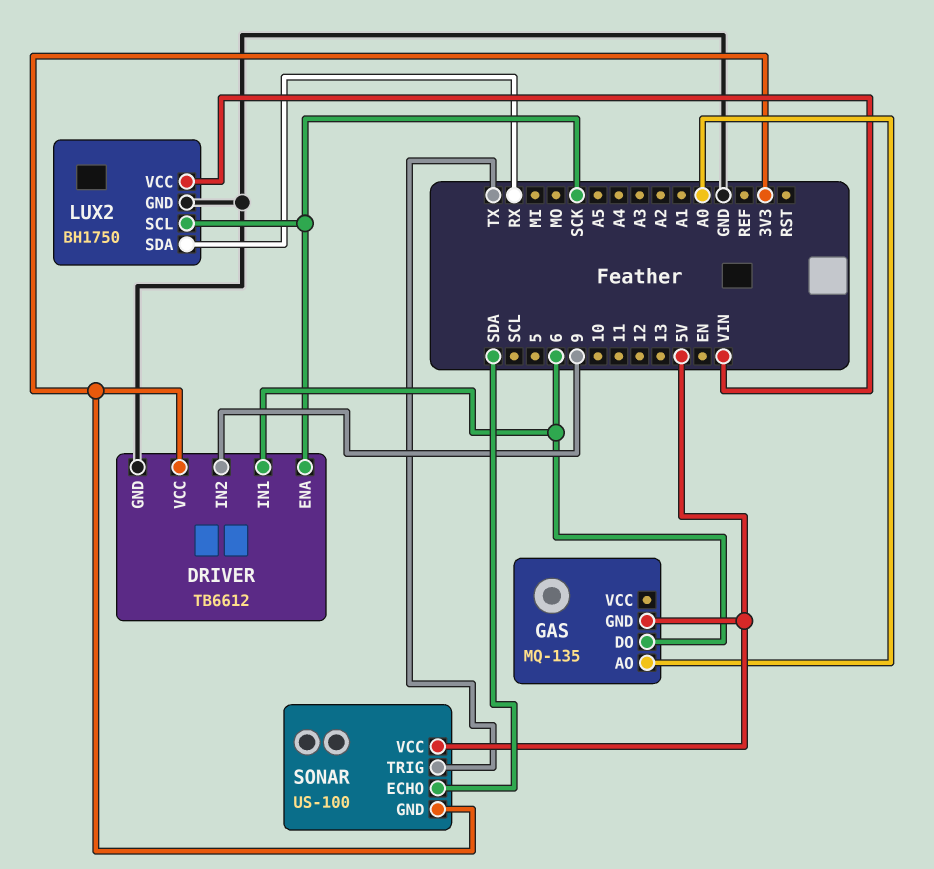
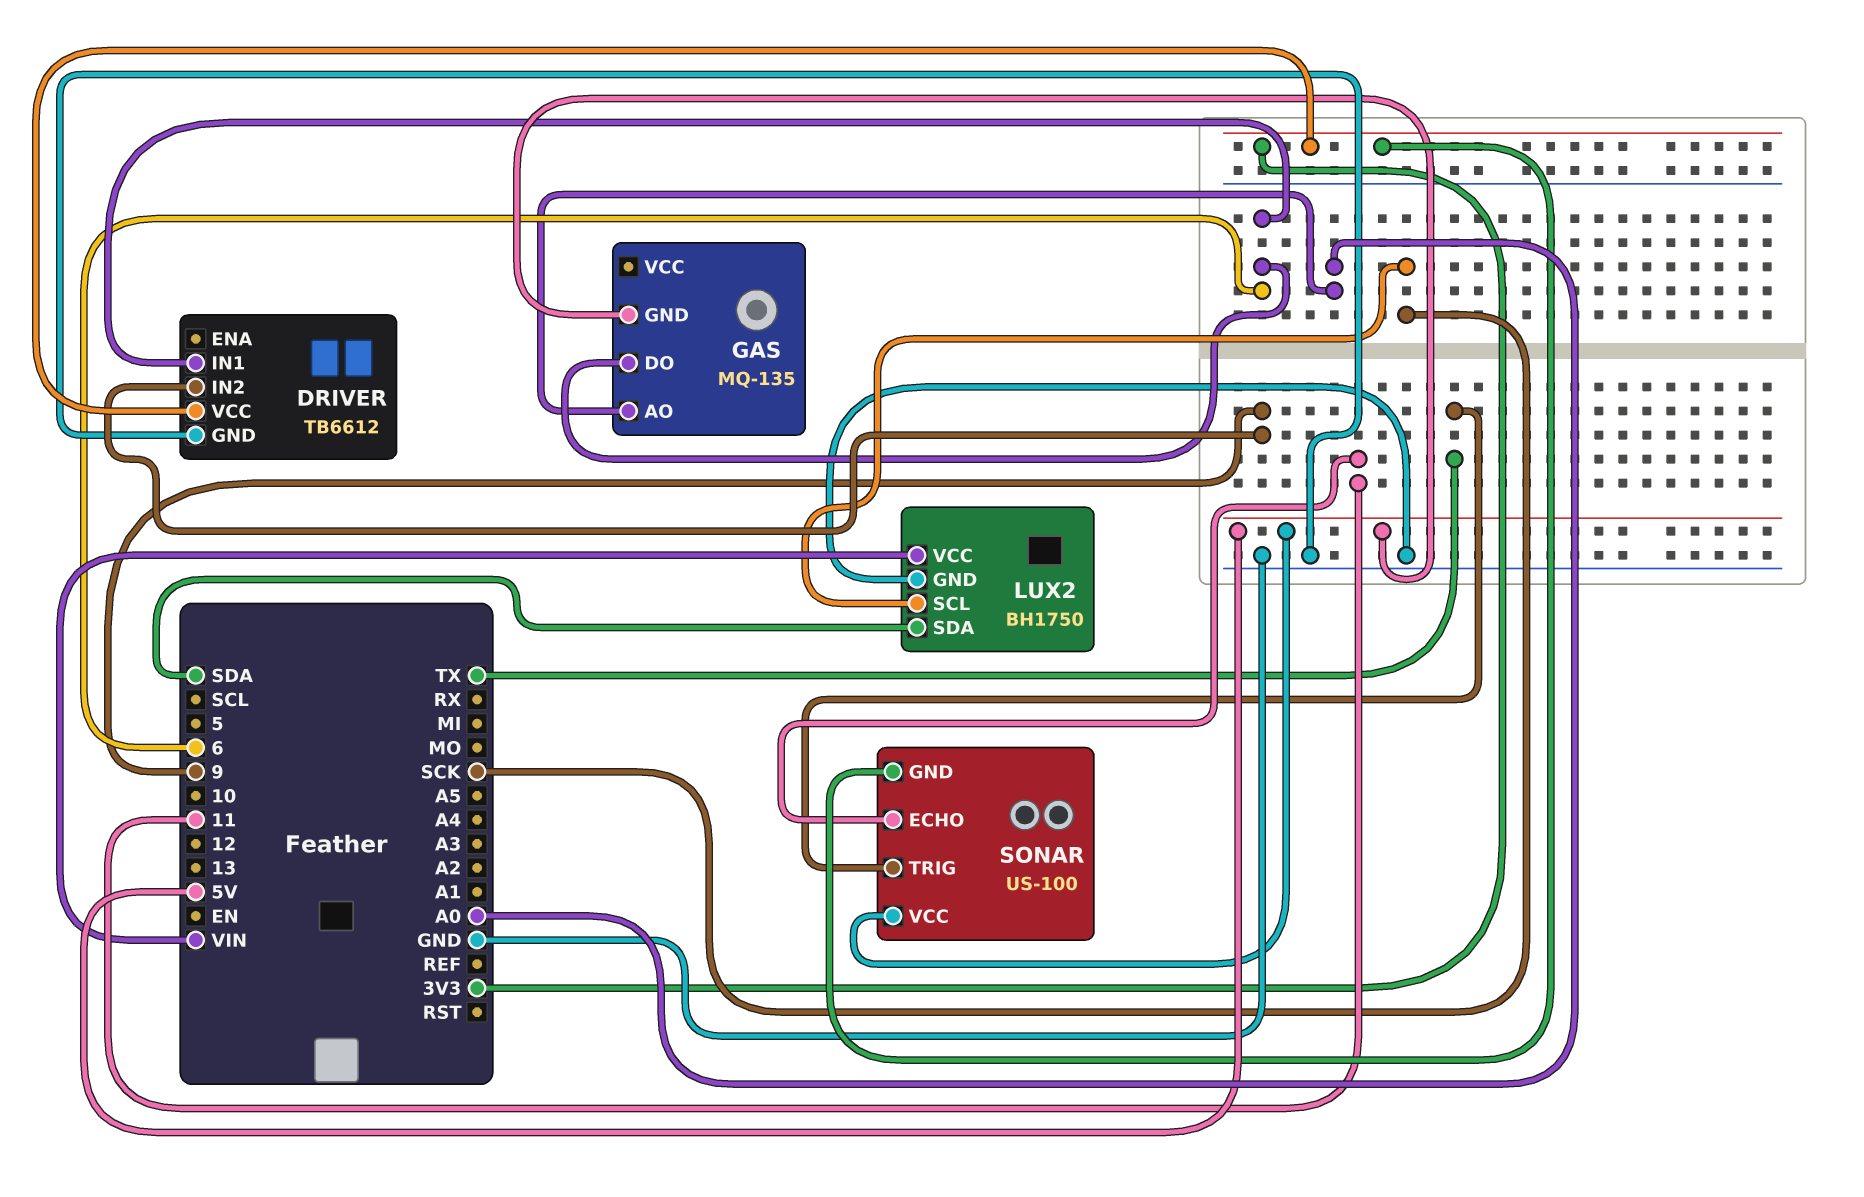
DRIVER pin ENA: SCK -> none
LUX2 pin SDA: RX -> SDA
SONAR pin ECHO: SDA -> 11

